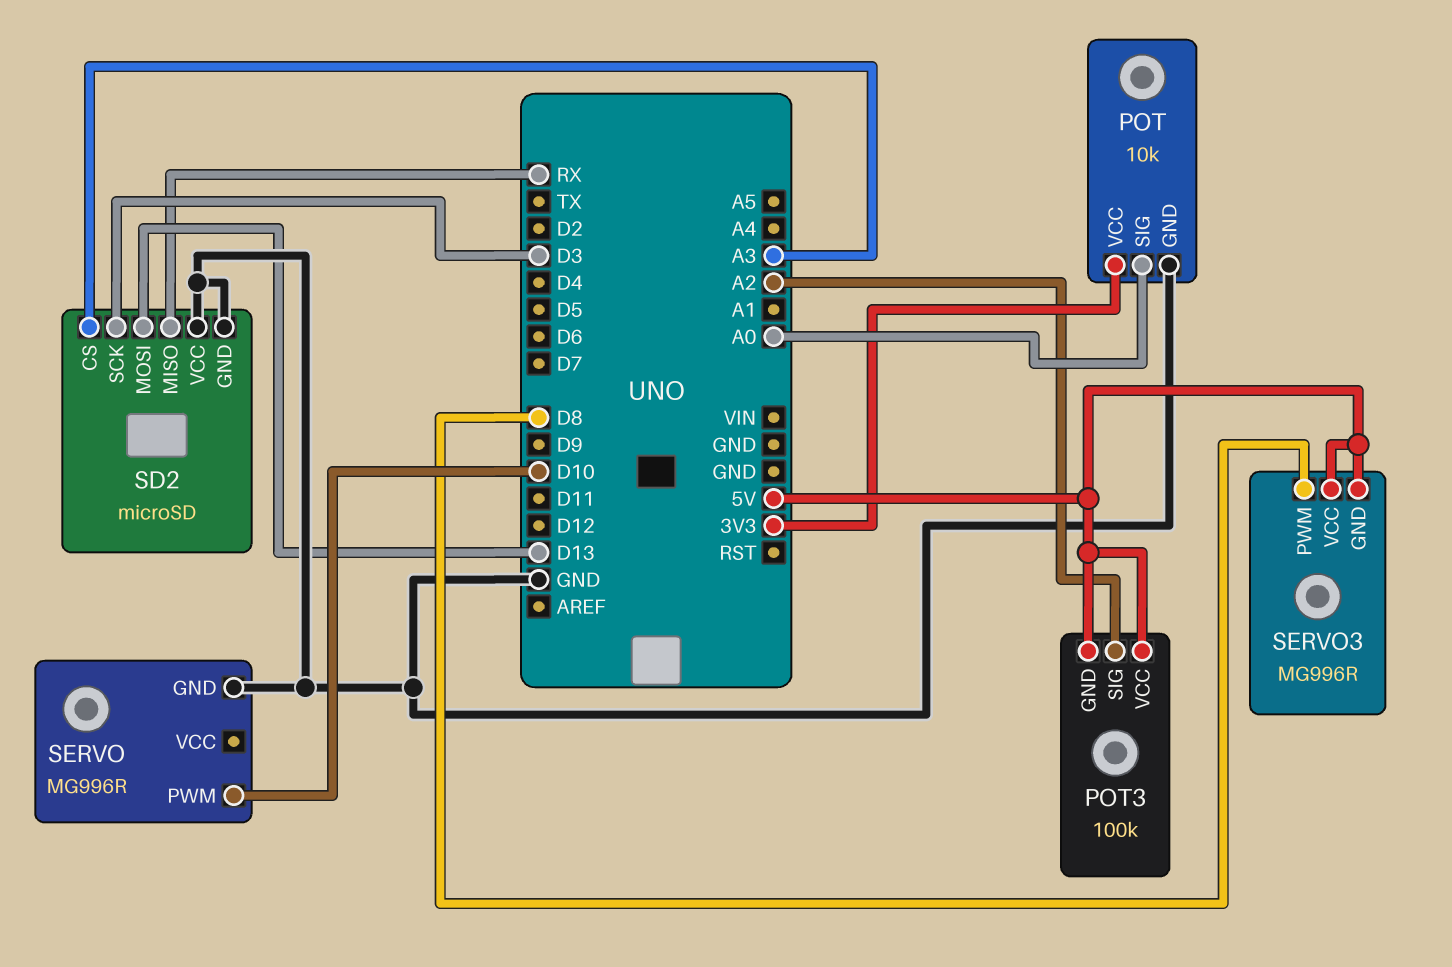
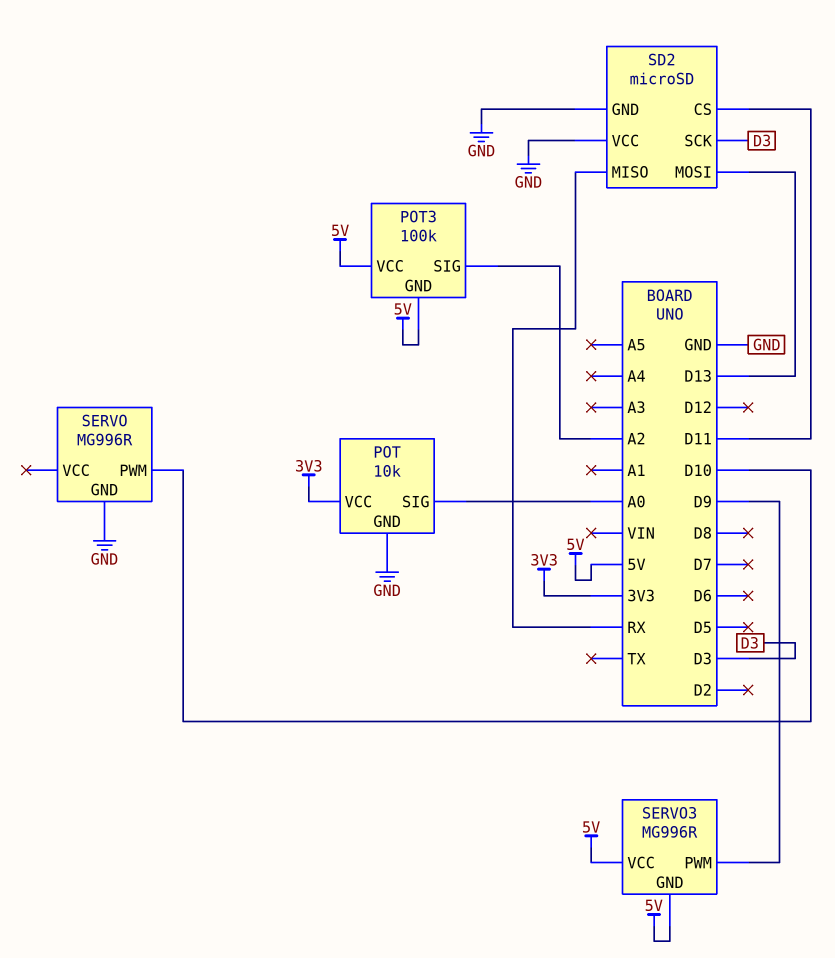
SD2 pin CS: A3 -> D11
SERVO3 pin PWM: D8 -> D9

